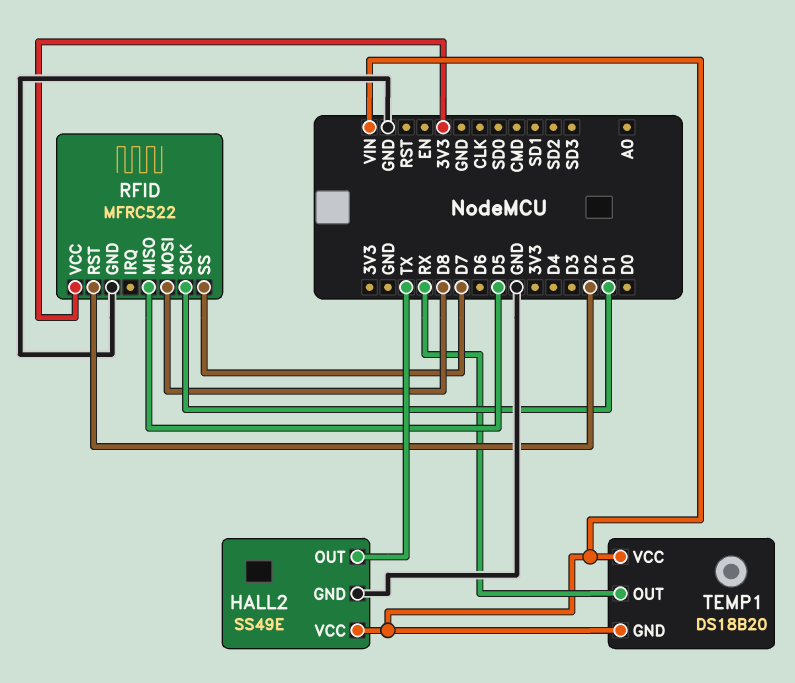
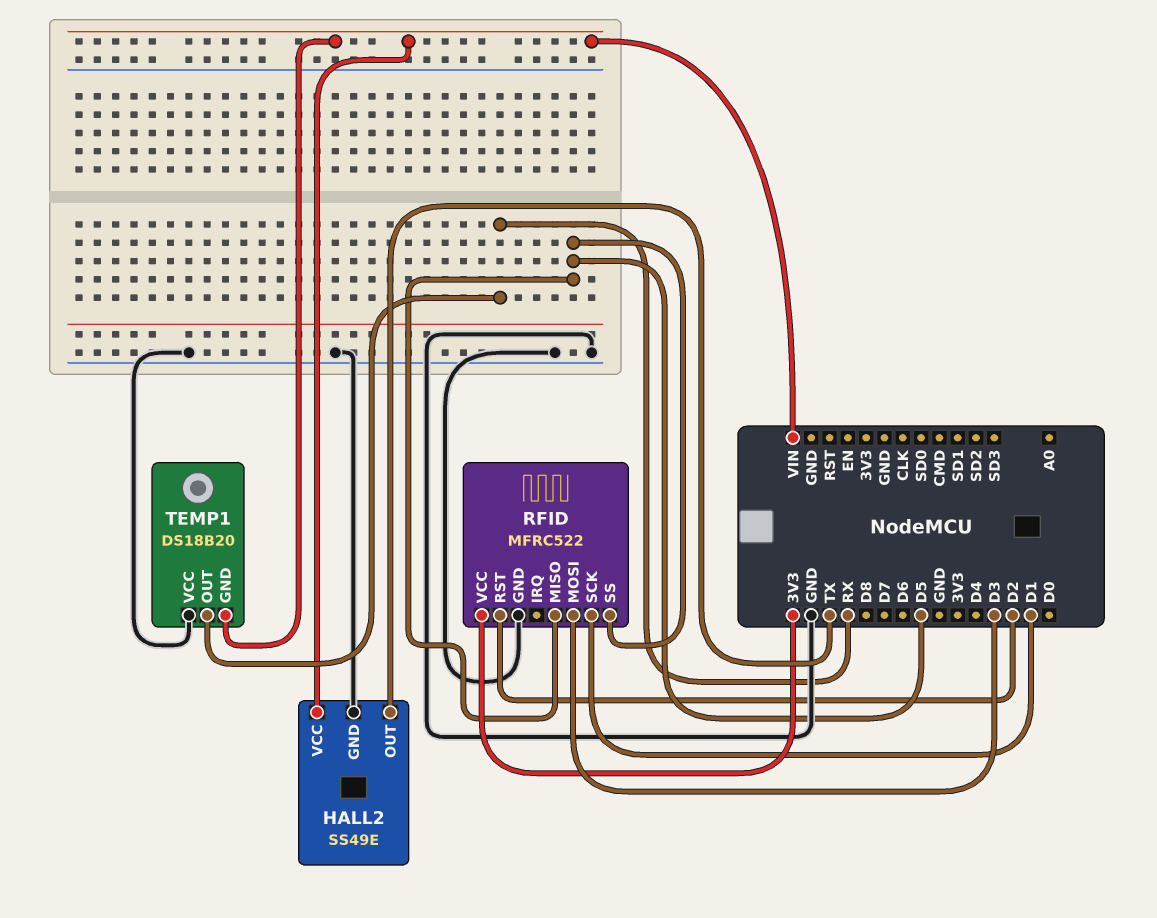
RFID pin MOSI: D8 -> D3
RFID pin SS: D7 -> D5
TEMP1 pin VCC: VIN -> GND

